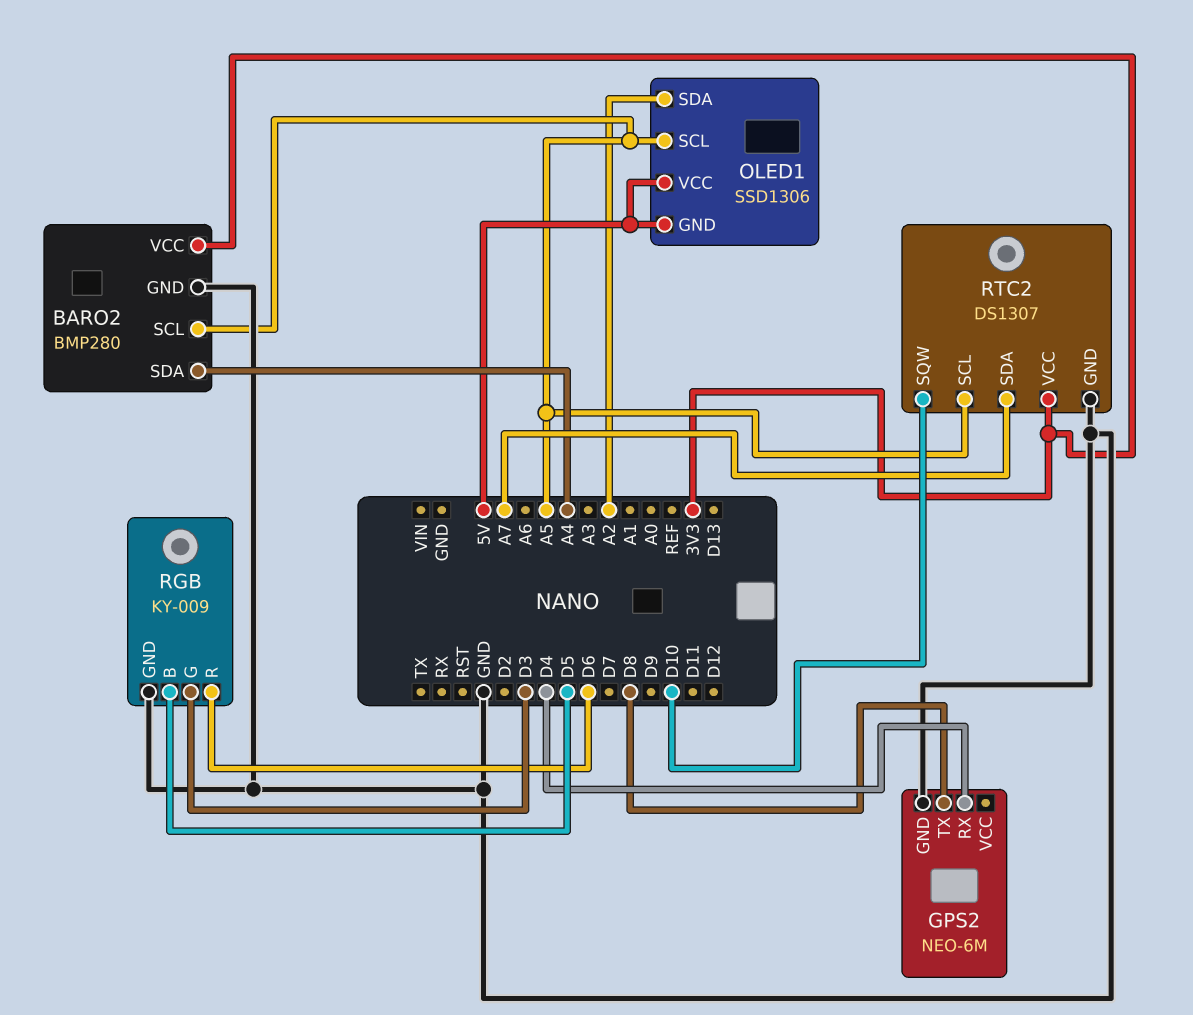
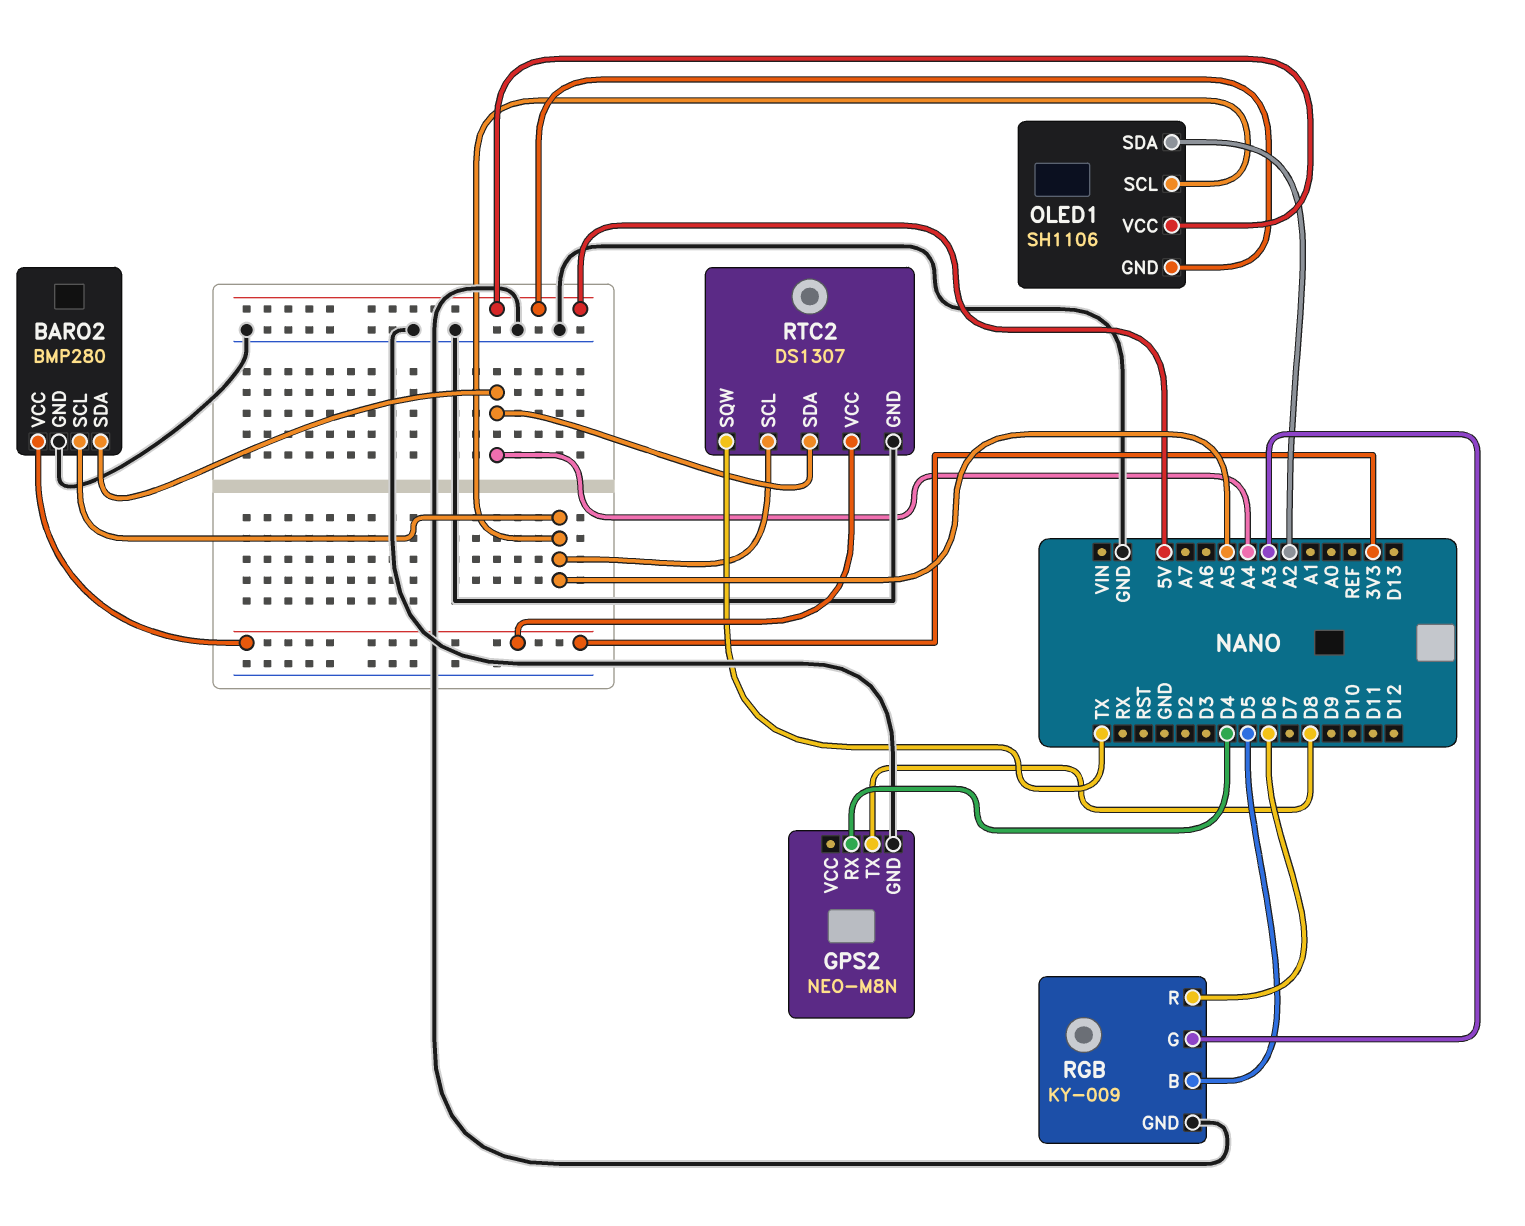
GPS2: NEO-6M -> NEO-M8N
OLED1: SSD1306 -> SH1106
RGB pin G: D3 -> A3
RTC2 pin SDA: A7 -> A4
RTC2 pin SQW: D10 -> TX

